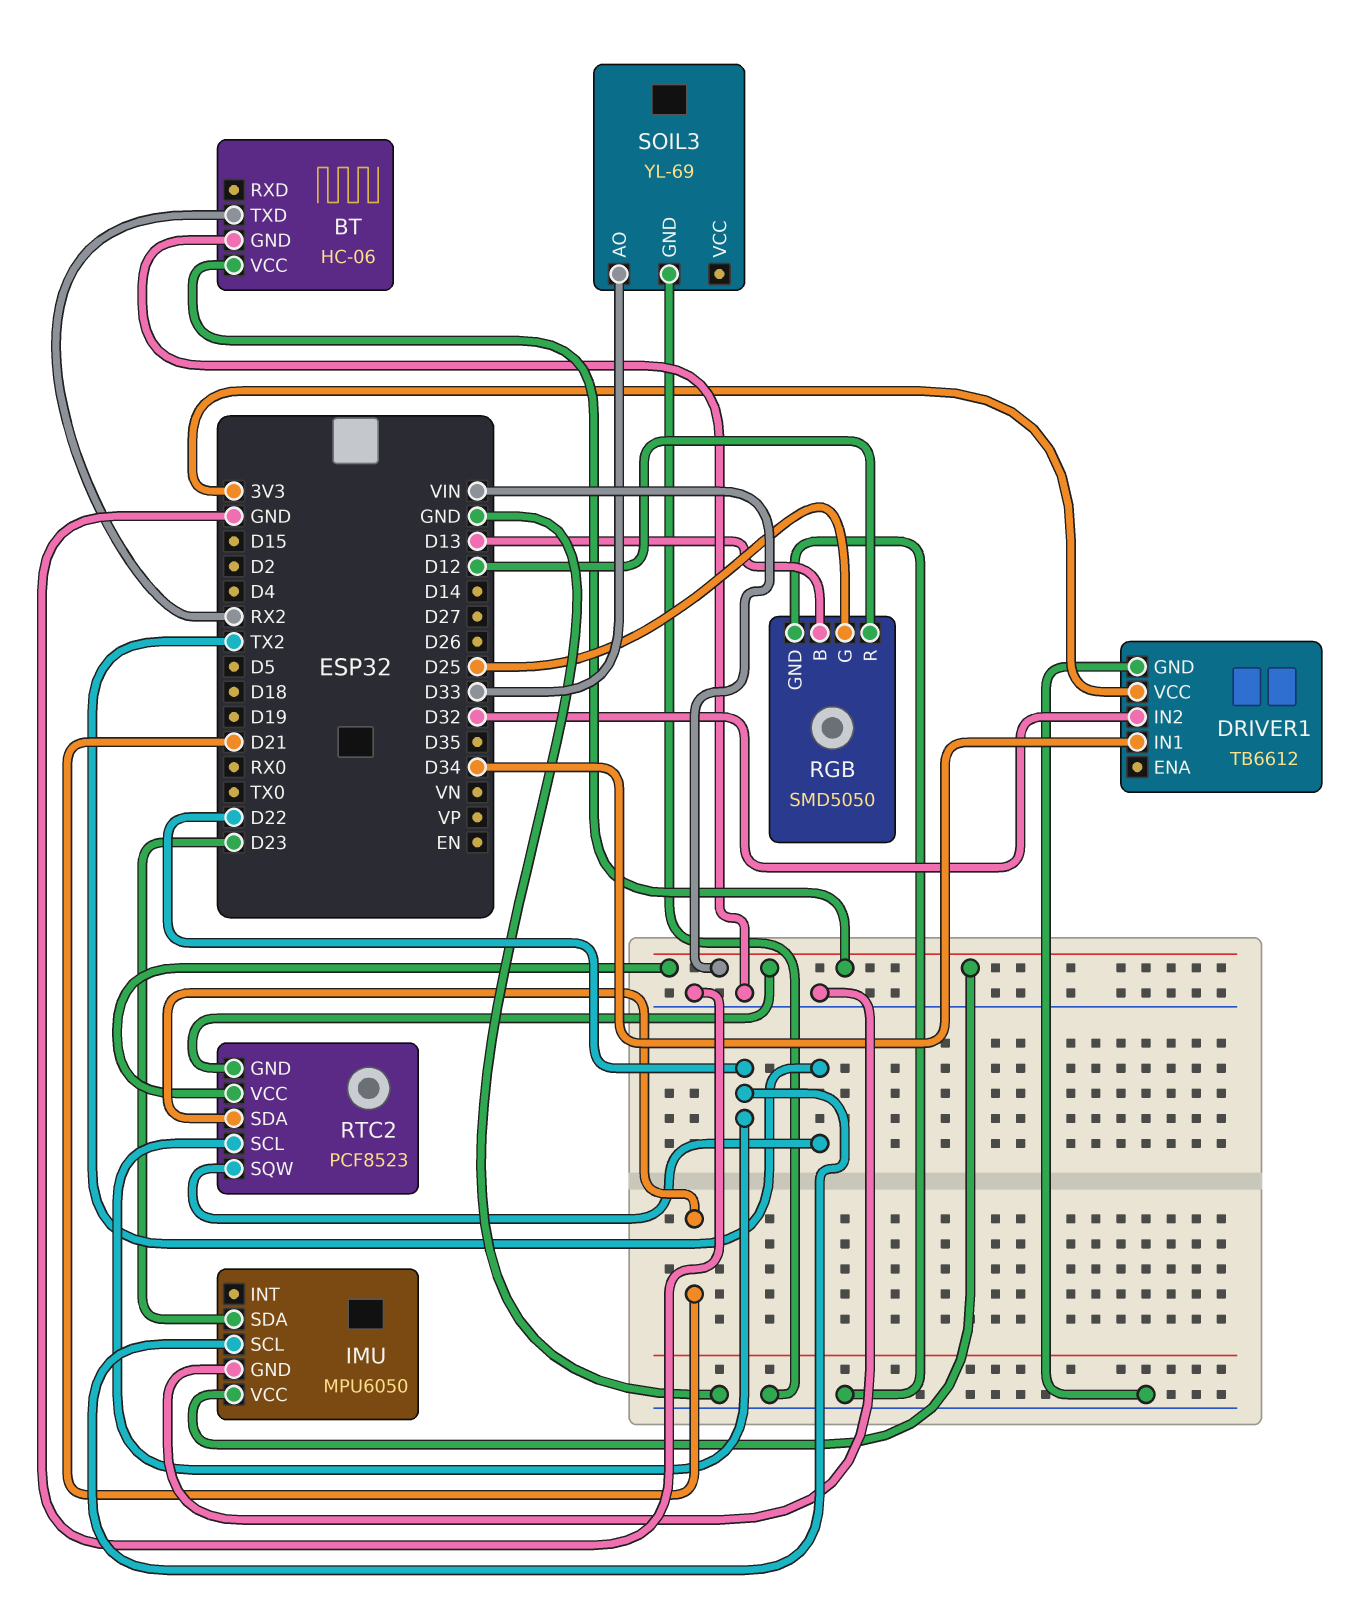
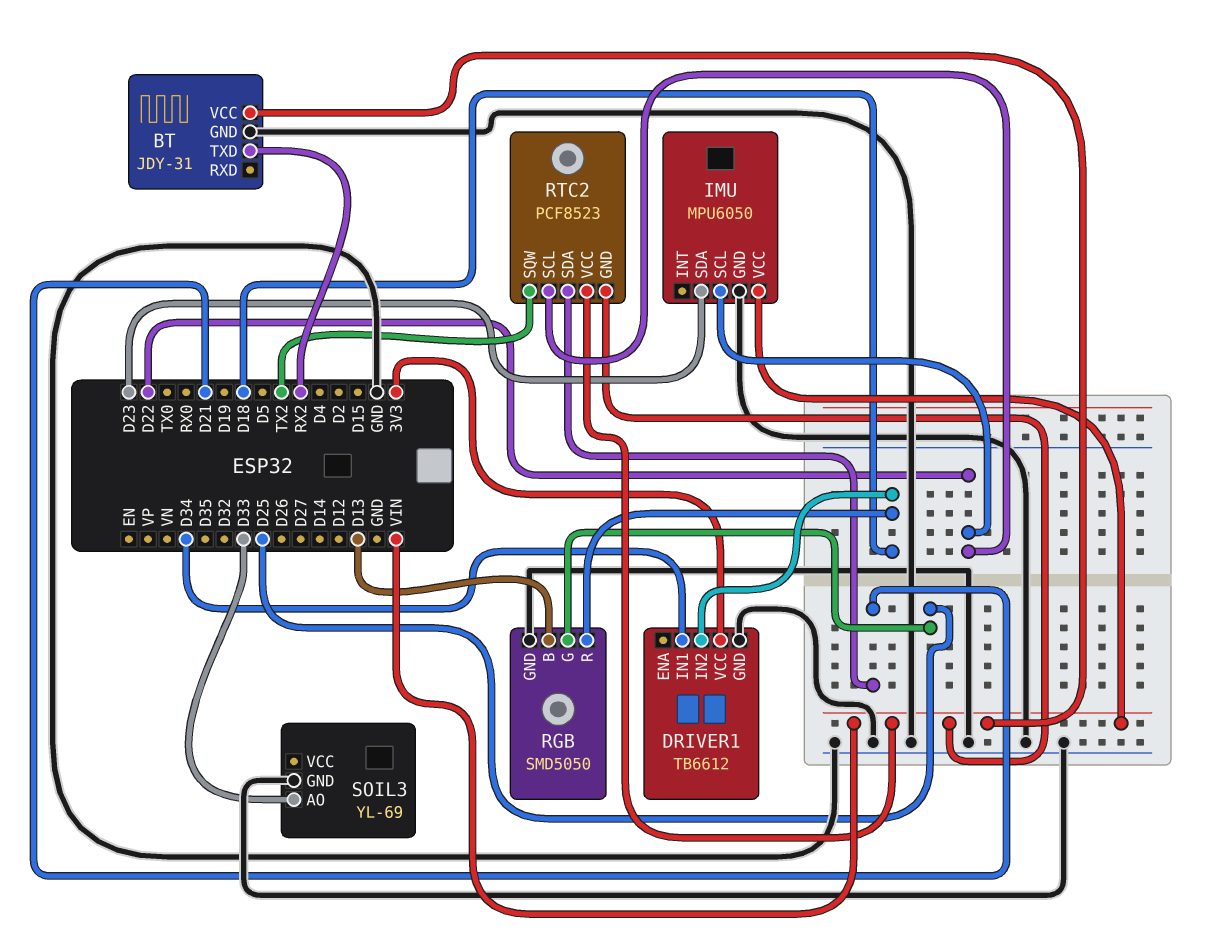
BT: HC-06 -> JDY-31
DRIVER1 pin IN2: D32 -> D18
RGB pin R: D12 -> D18

